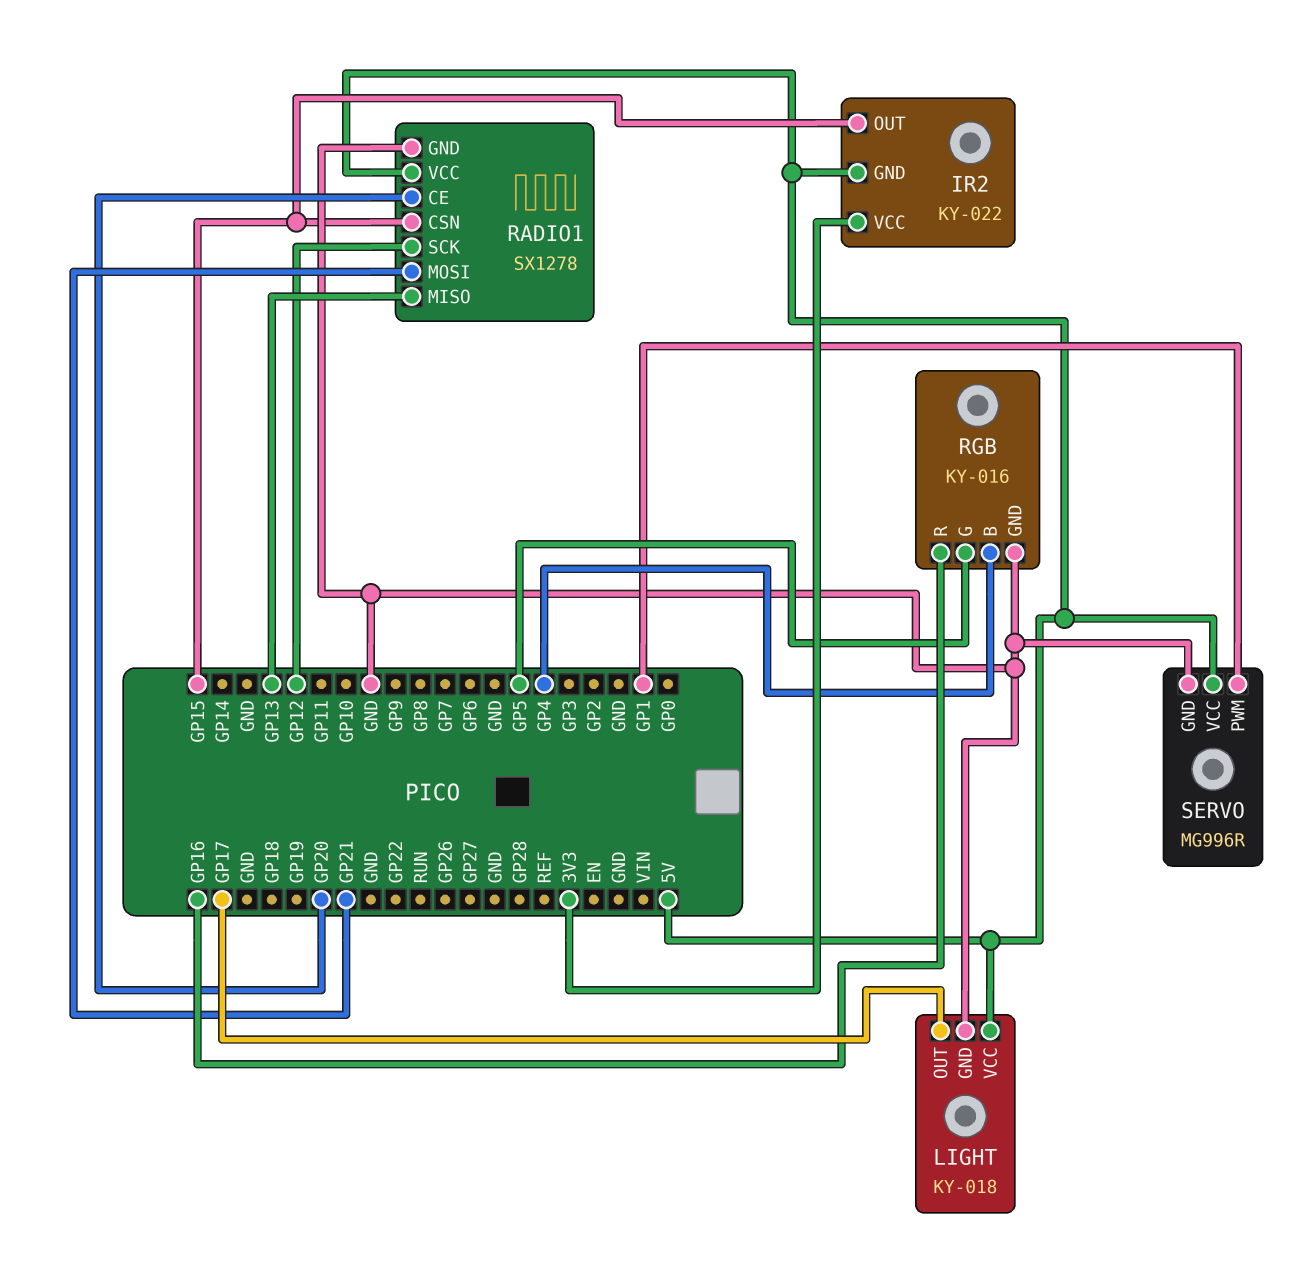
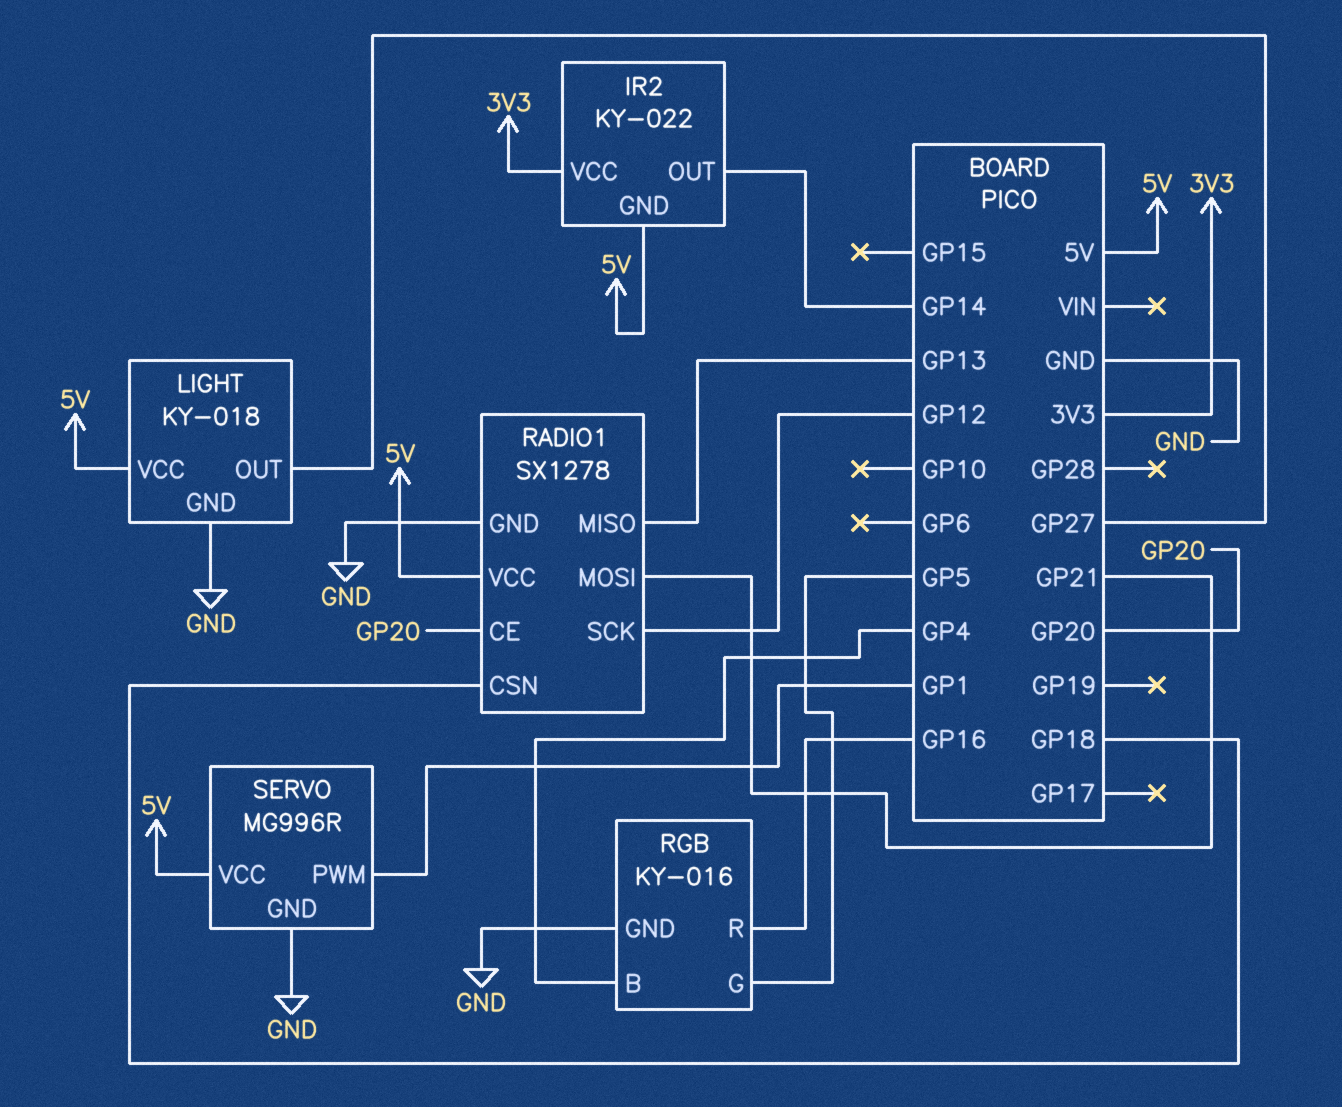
IR2 pin OUT: GP15 -> GP14
LIGHT pin OUT: GP17 -> GP27
RADIO1 pin CSN: GP15 -> GP18

